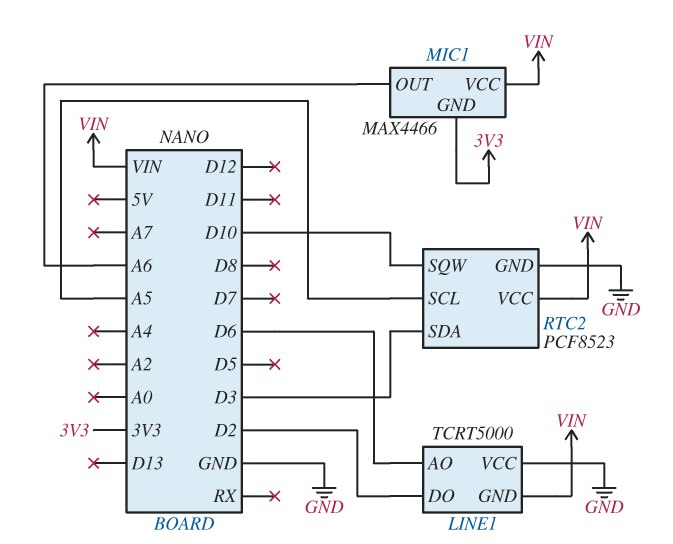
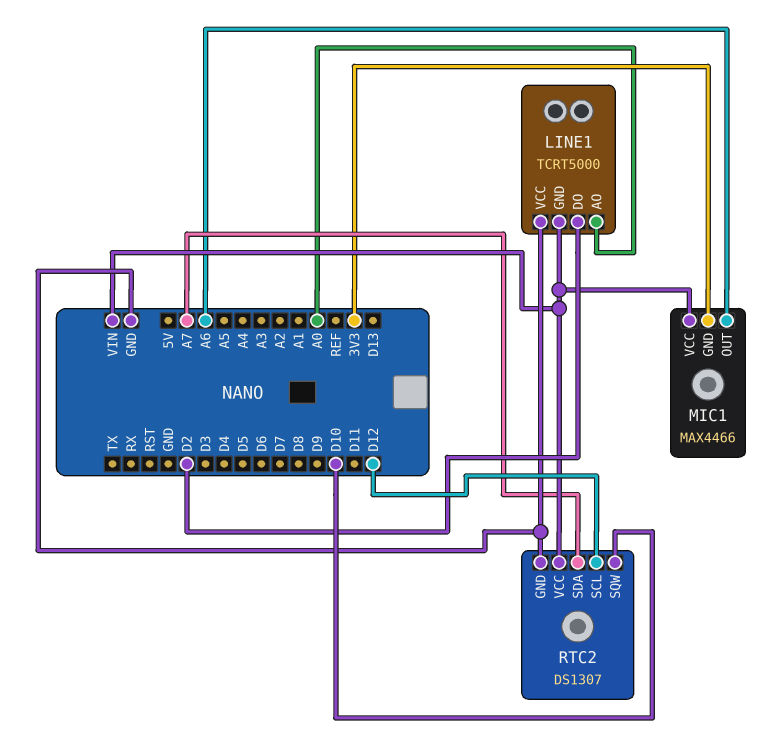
LINE1 pin AO: D6 -> A0
RTC2: PCF8523 -> DS1307
RTC2 pin SCL: A5 -> D12
RTC2 pin SDA: D3 -> A7

